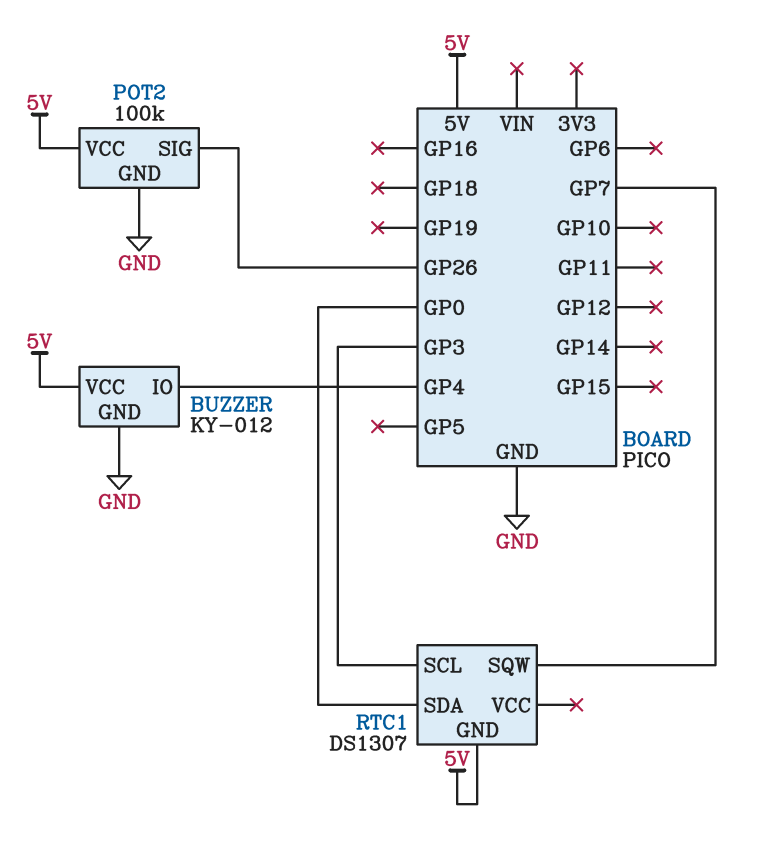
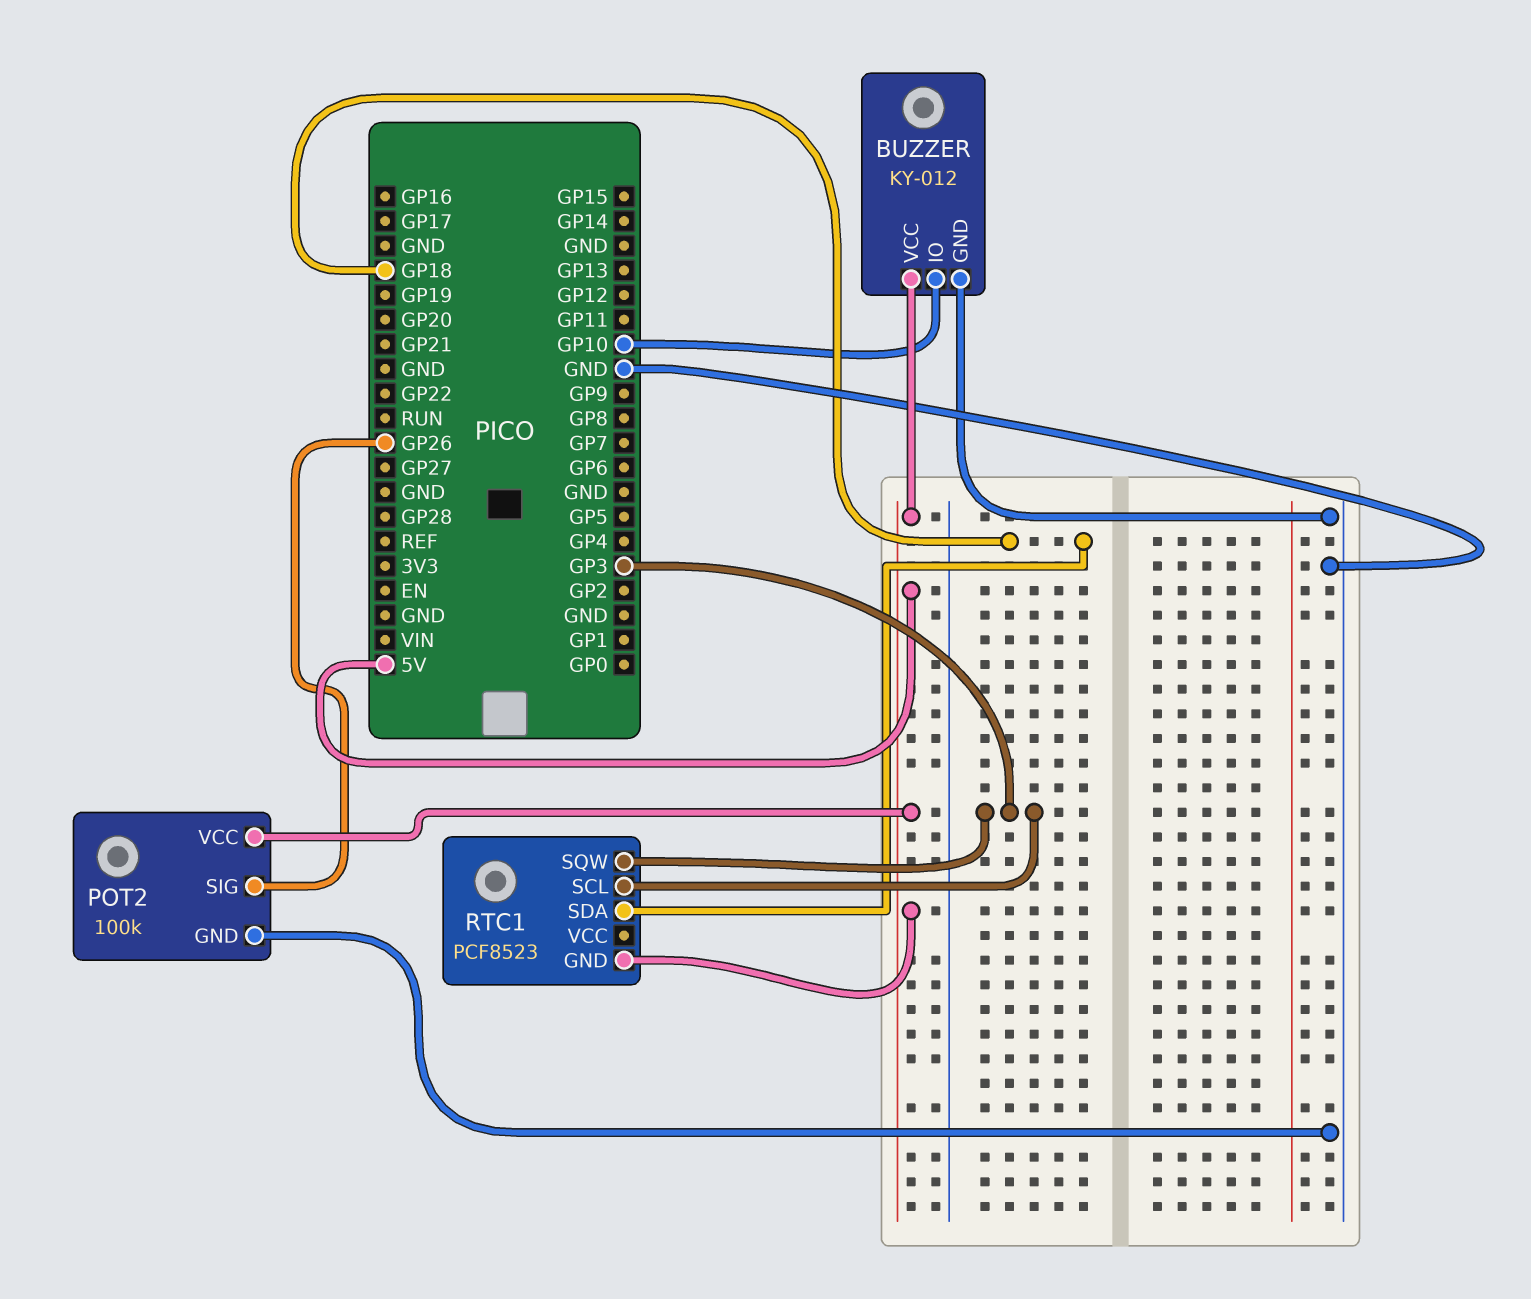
BUZZER pin IO: GP4 -> GP10
RTC1: DS1307 -> PCF8523
RTC1 pin SDA: GP0 -> GP18
RTC1 pin SQW: GP7 -> GP3

